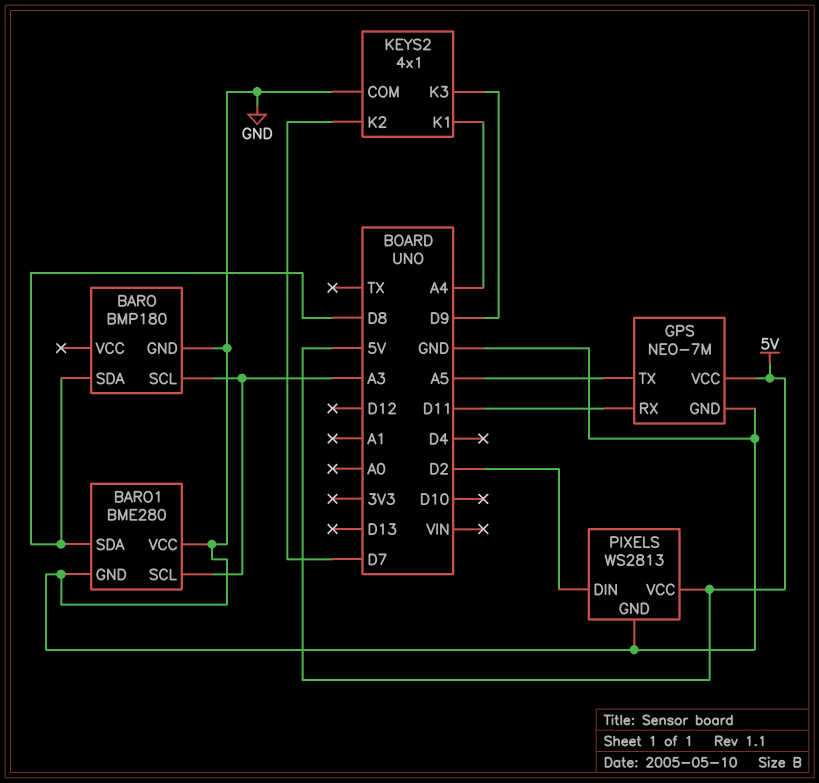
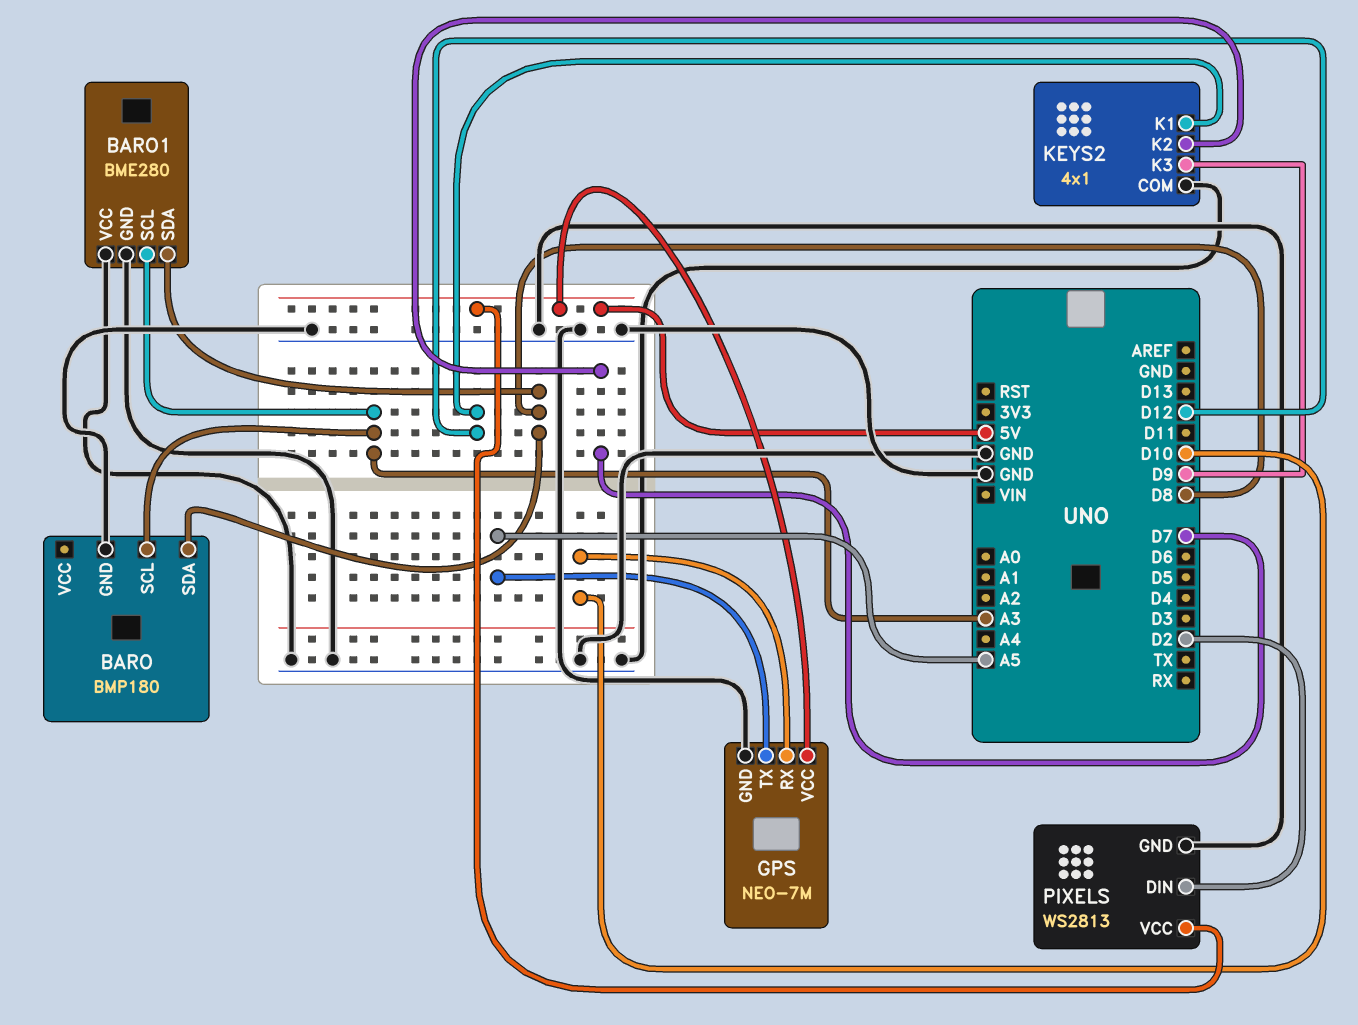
GPS pin RX: D11 -> D10
KEYS2 pin K1: A4 -> D12

